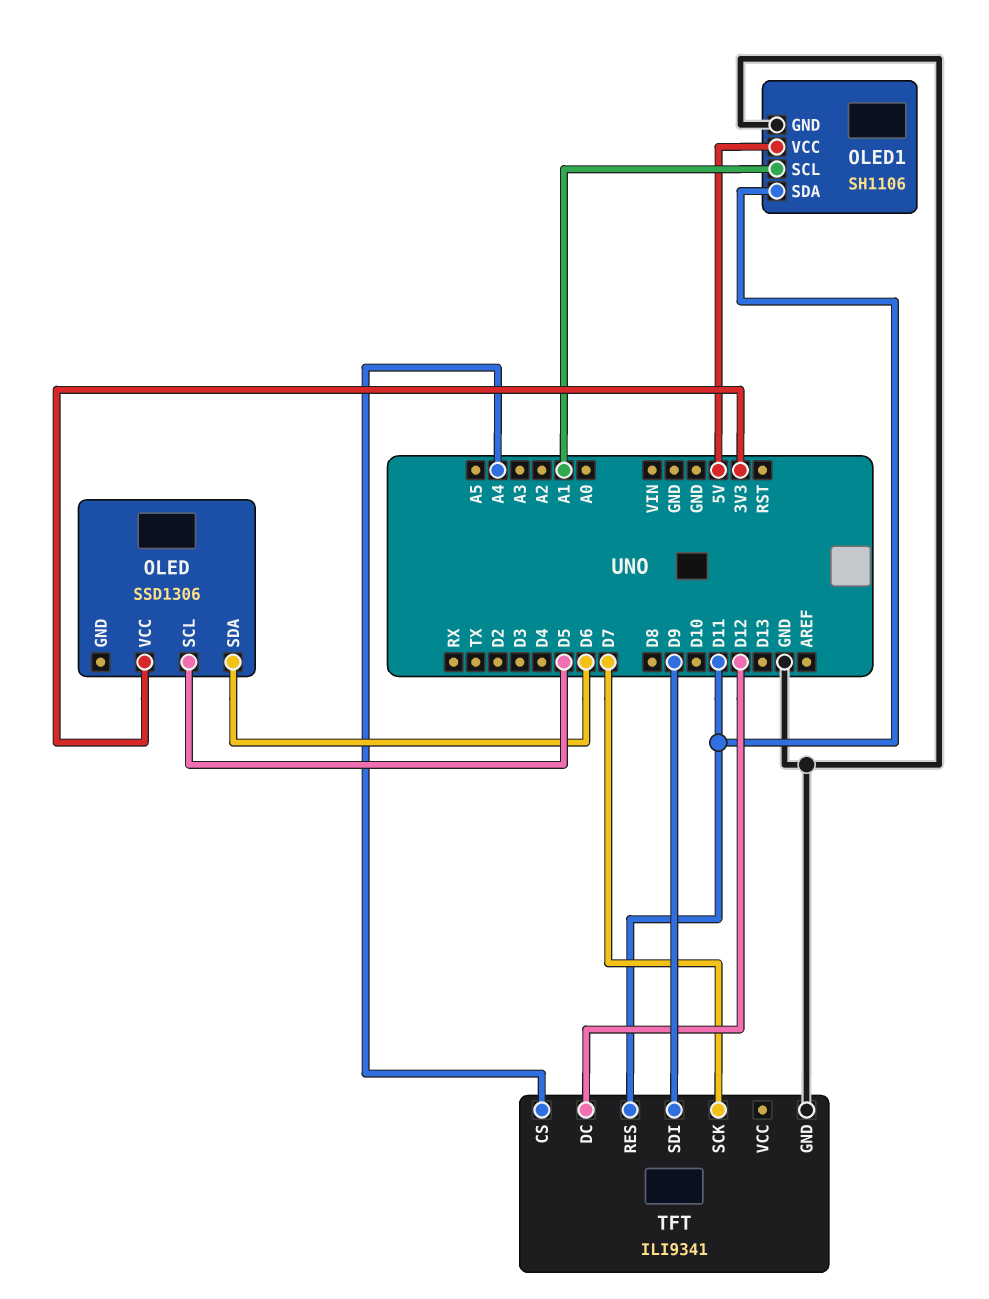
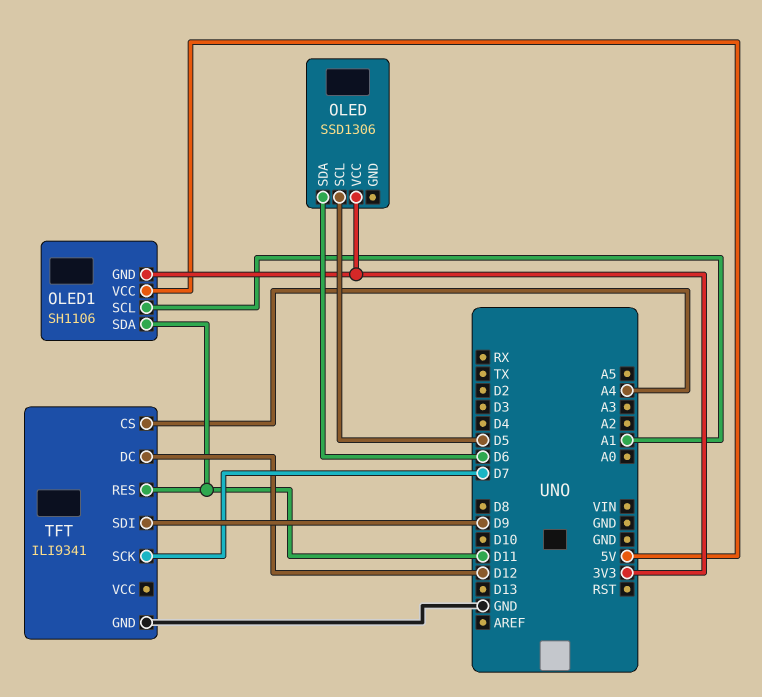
OLED1 pin GND: GND -> 3V3

